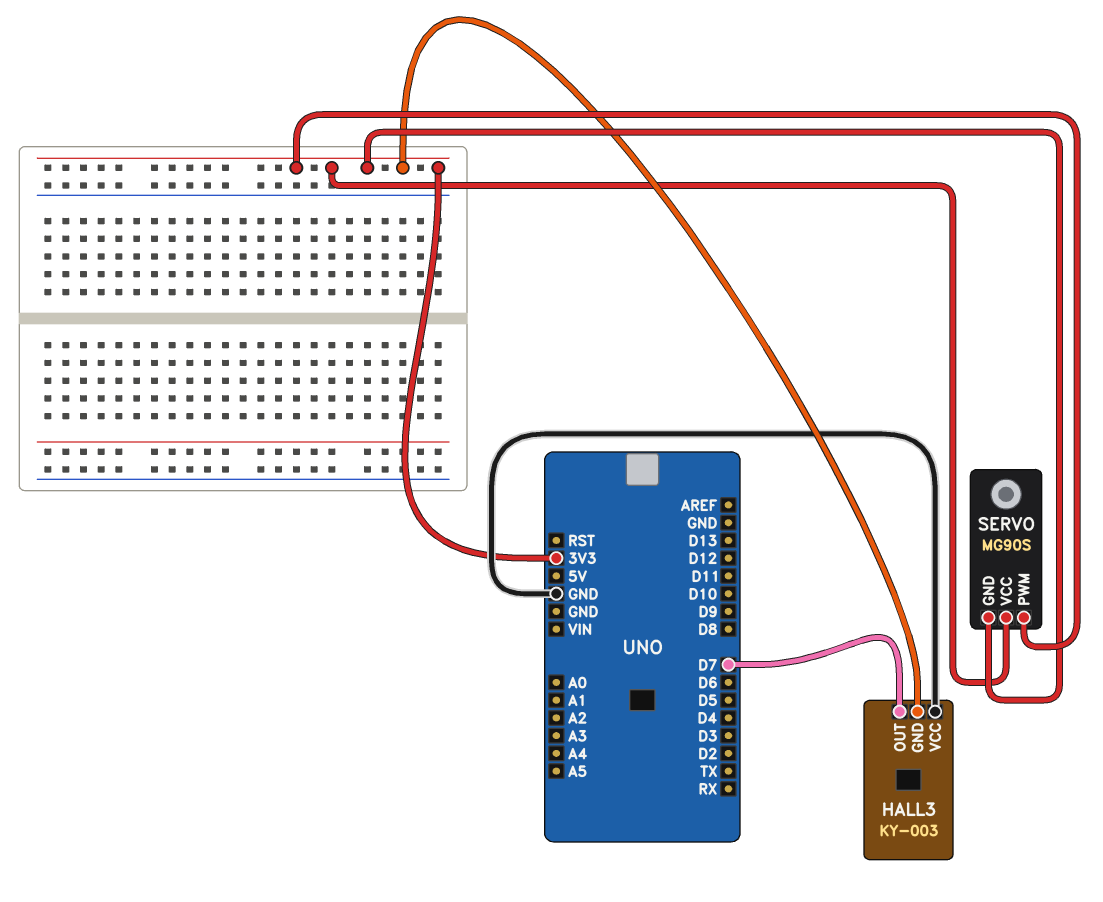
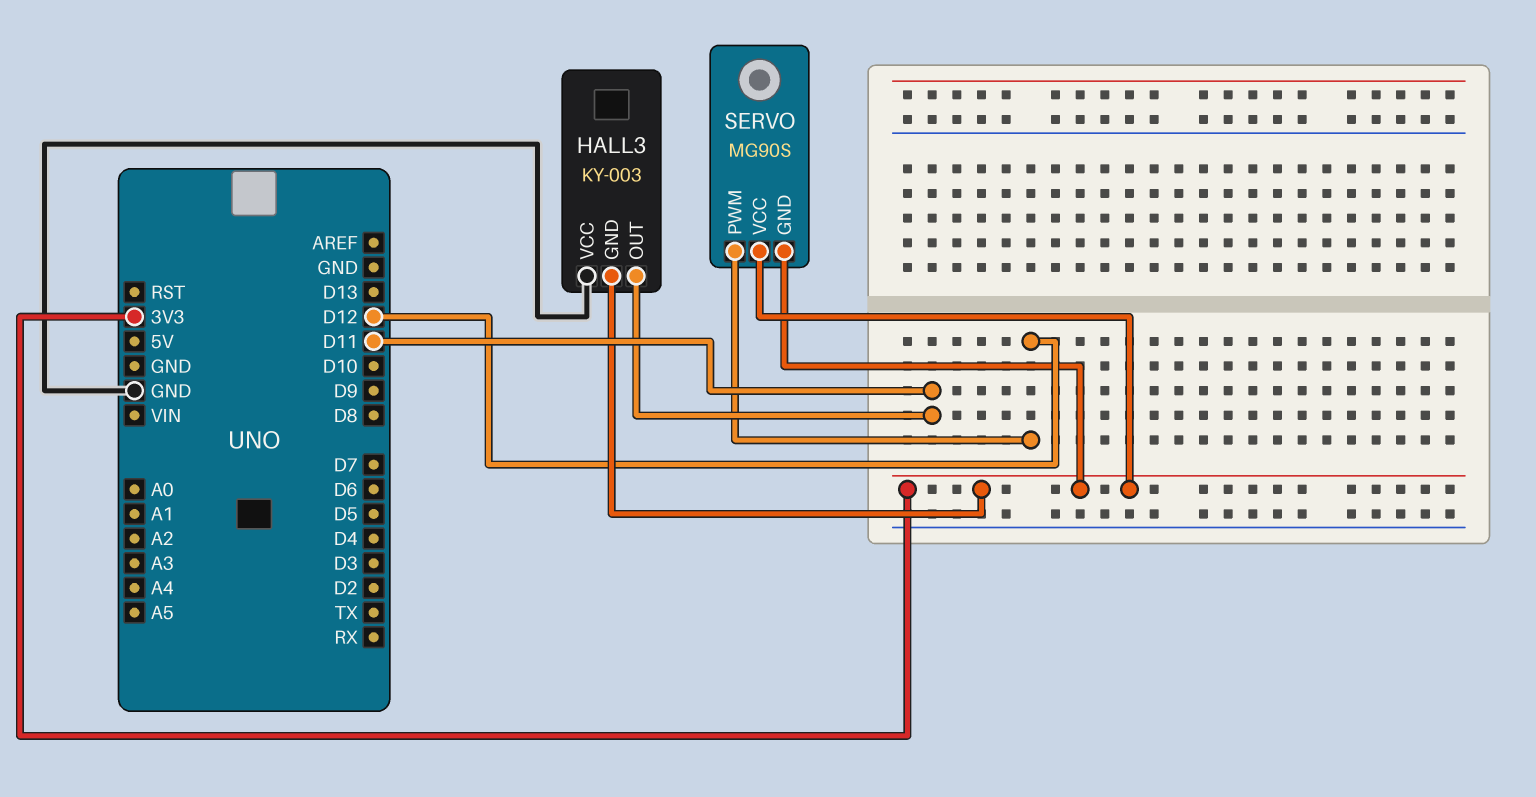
HALL3 pin OUT: D7 -> D11
SERVO pin PWM: 3V3 -> D12

